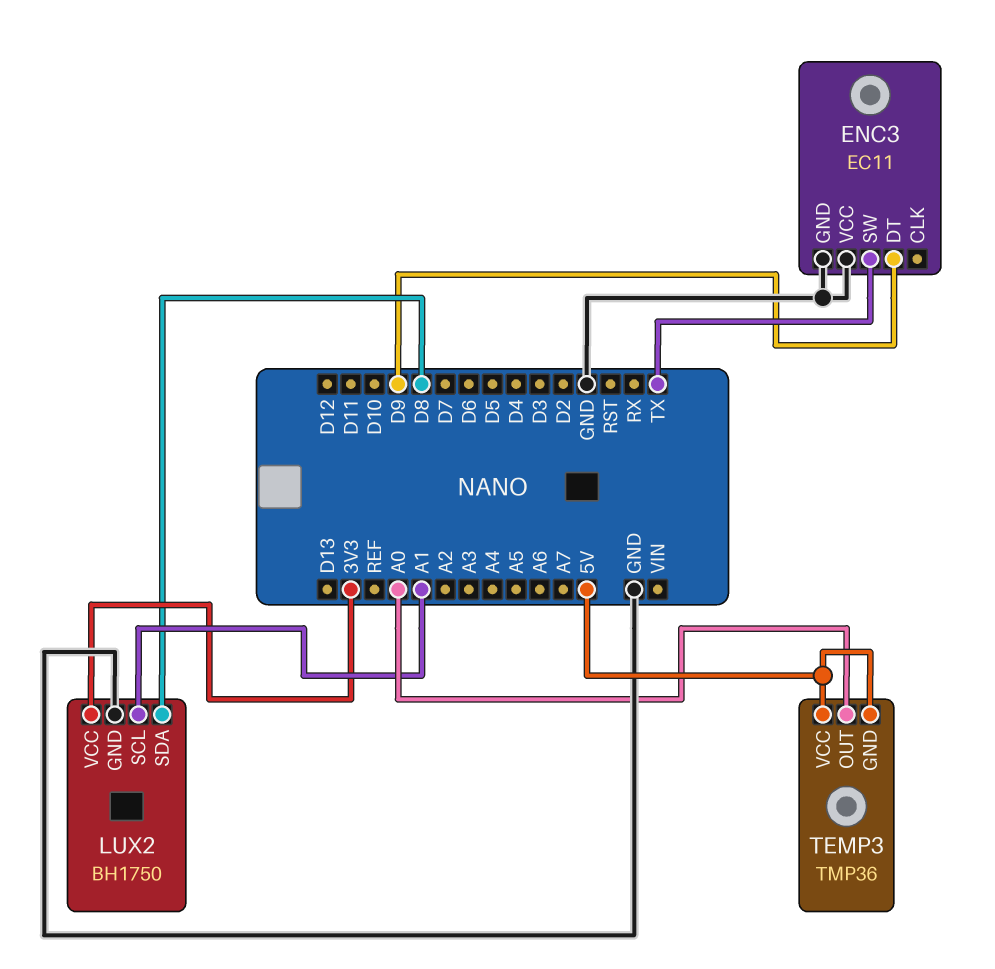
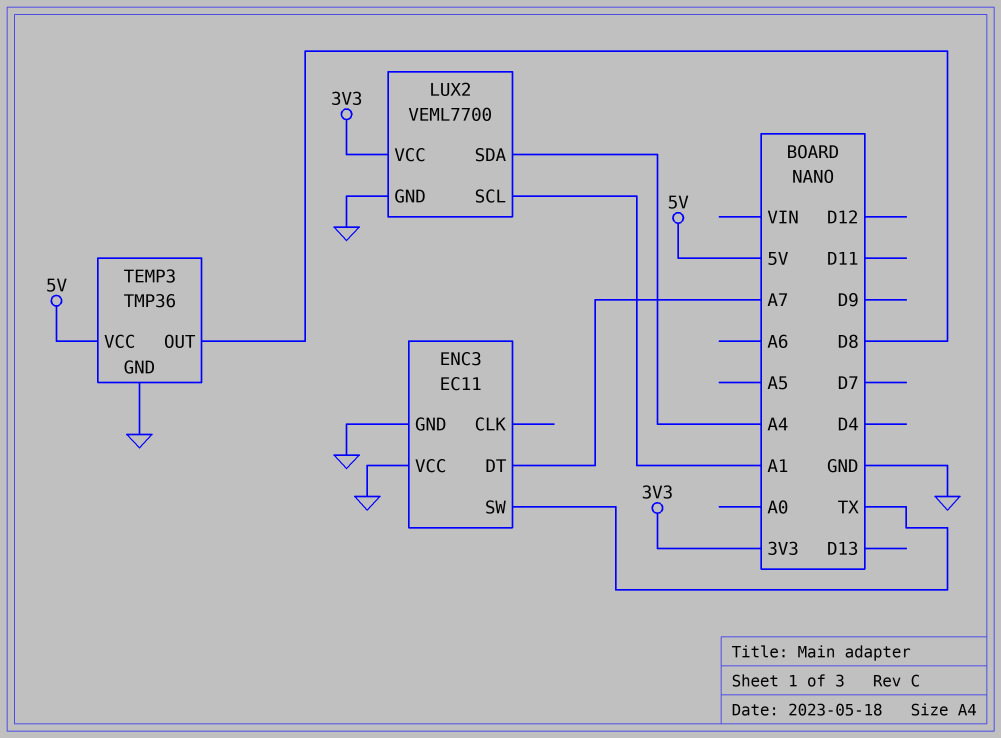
ENC3 pin DT: D9 -> A7
LUX2: BH1750 -> VEML7700
LUX2 pin SDA: D8 -> A4
TEMP3 pin GND: 5V -> GND
TEMP3 pin OUT: A0 -> D8

